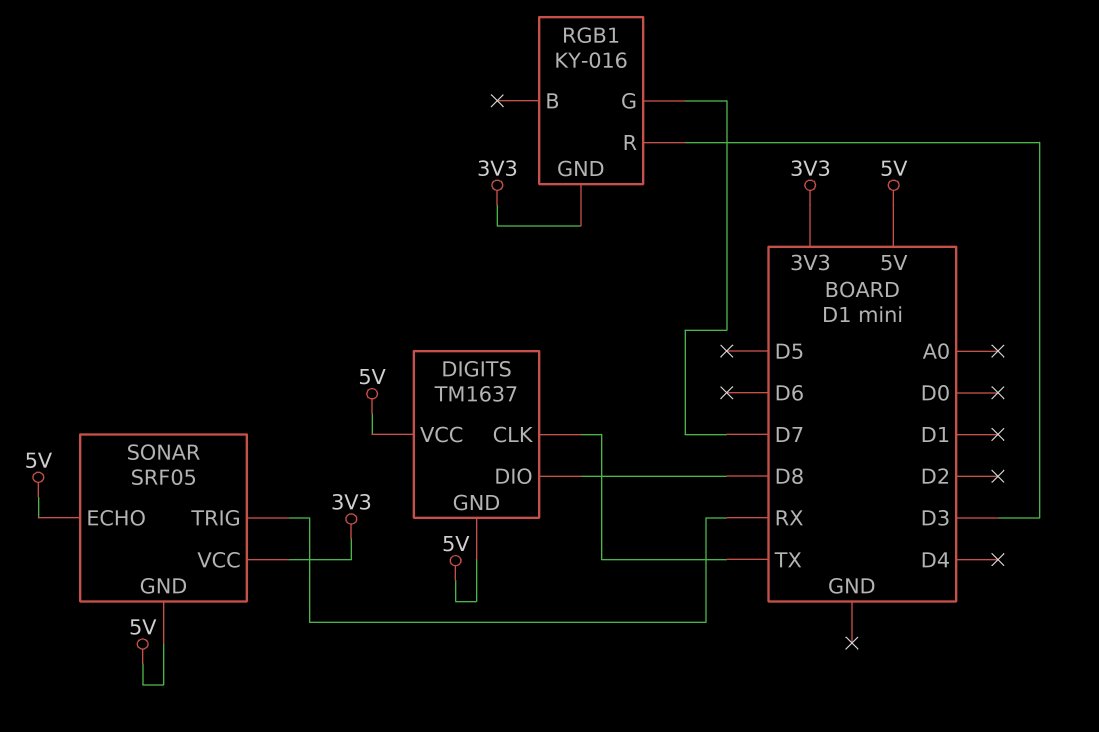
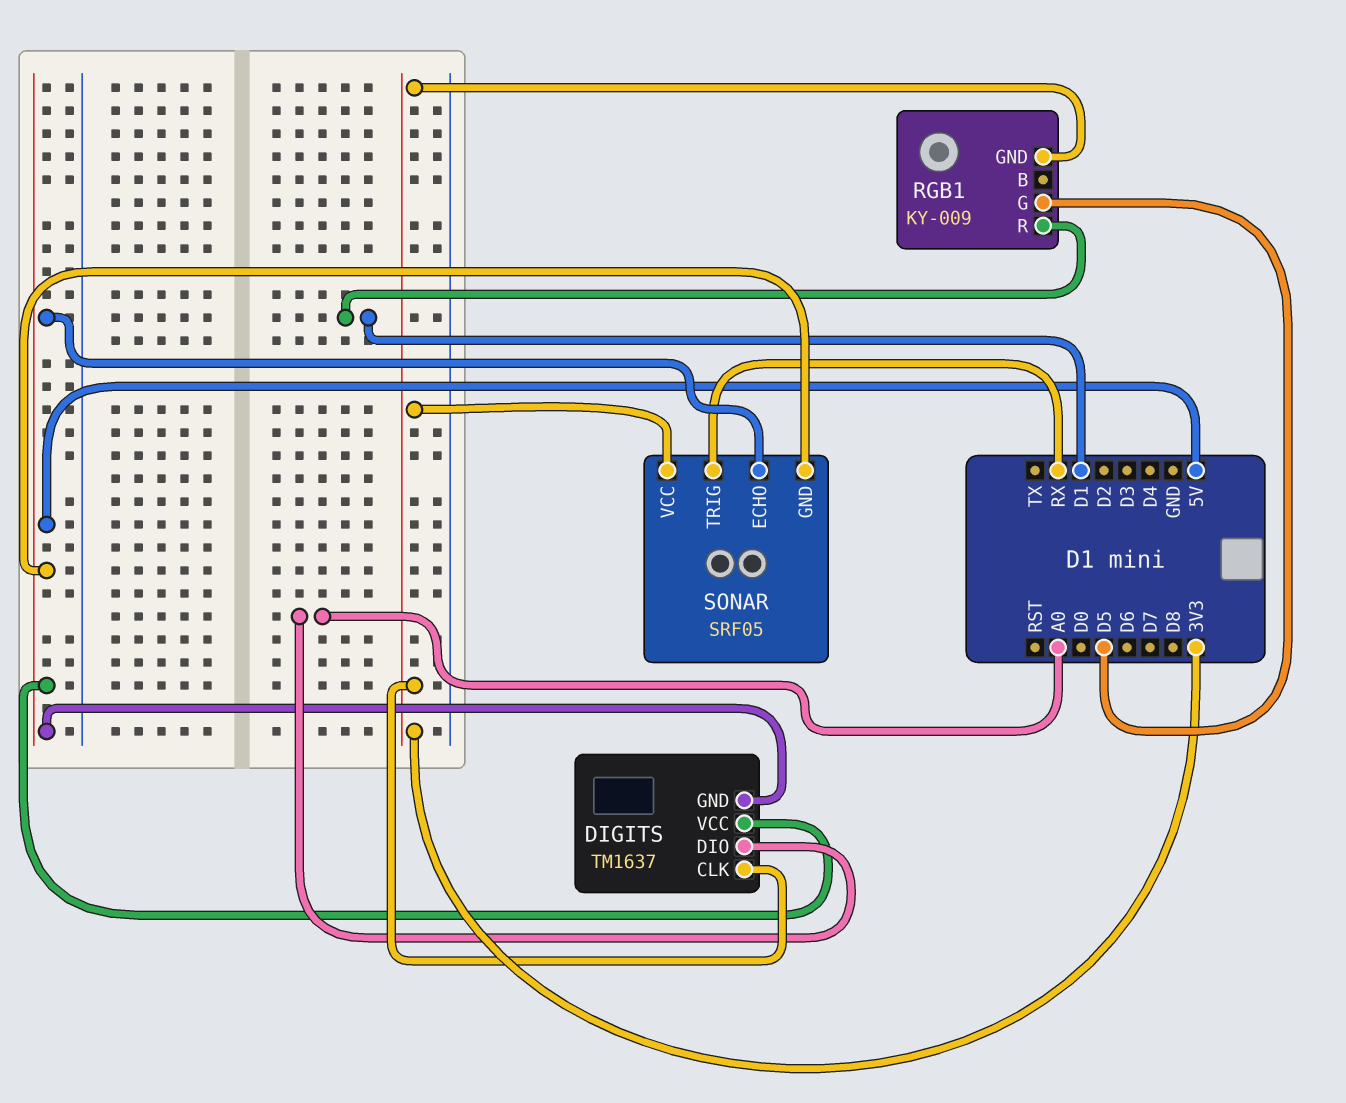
DIGITS pin CLK: TX -> 3V3
DIGITS pin DIO: D8 -> A0
RGB1: KY-016 -> KY-009
RGB1 pin G: D7 -> D5
RGB1 pin R: D3 -> D1

